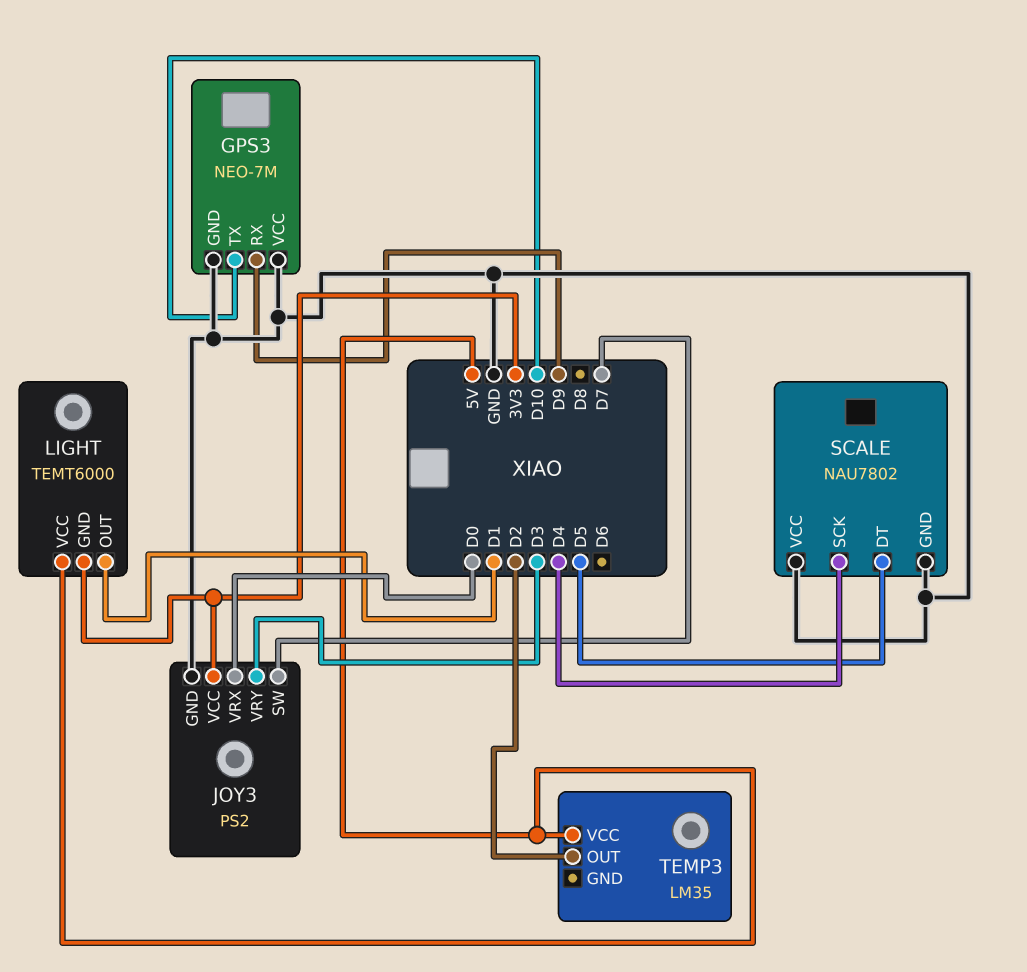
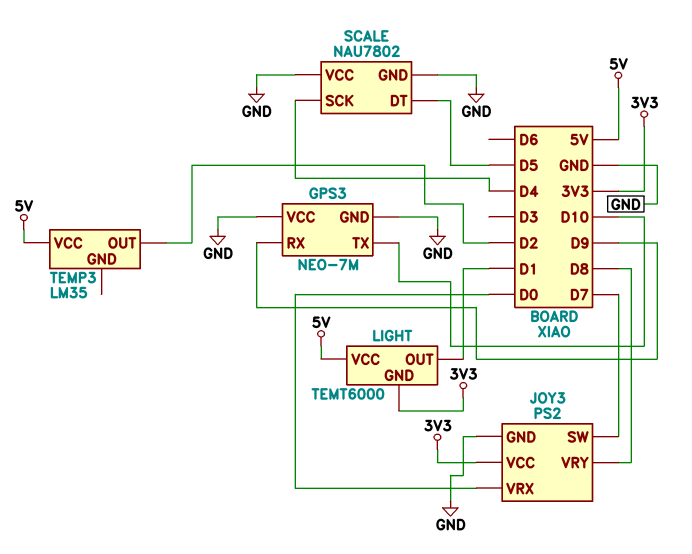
JOY3 pin VRY: D3 -> D8

